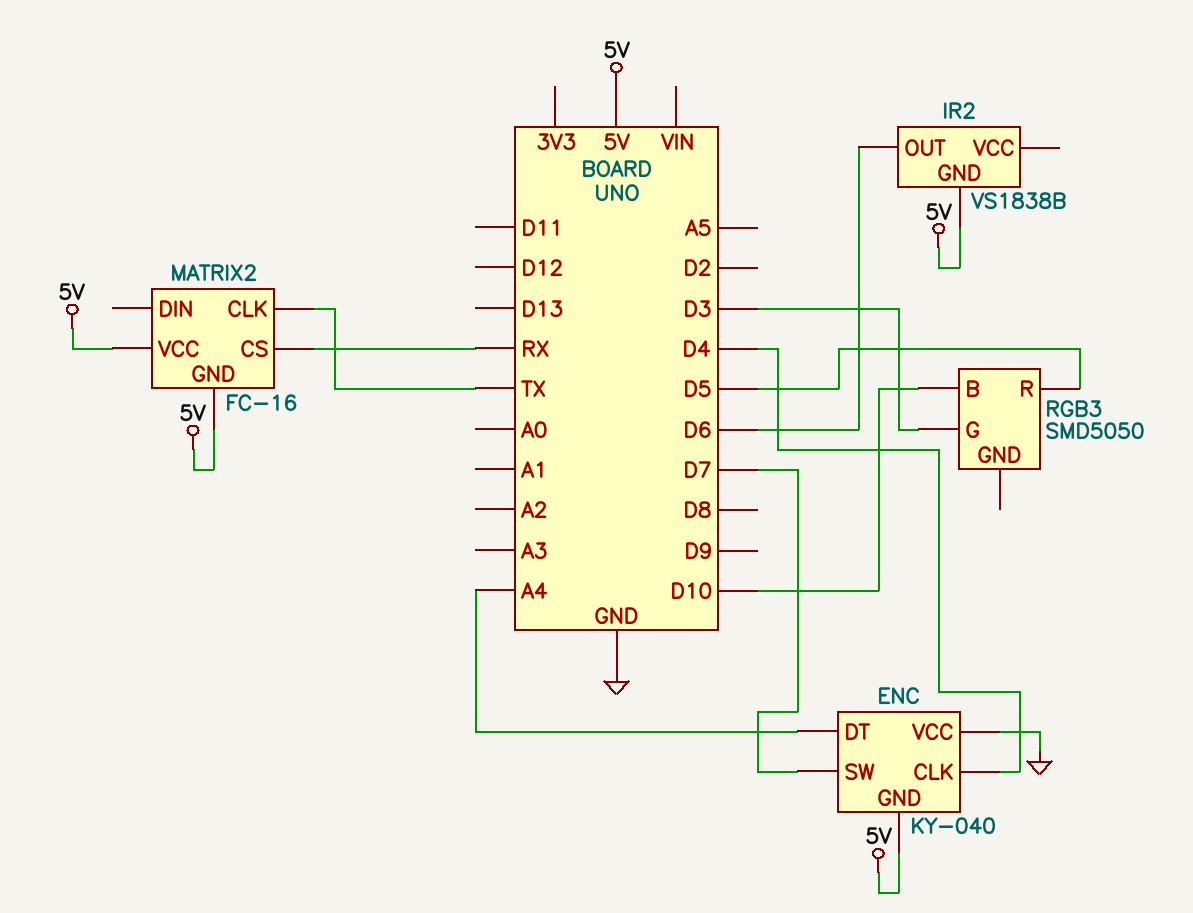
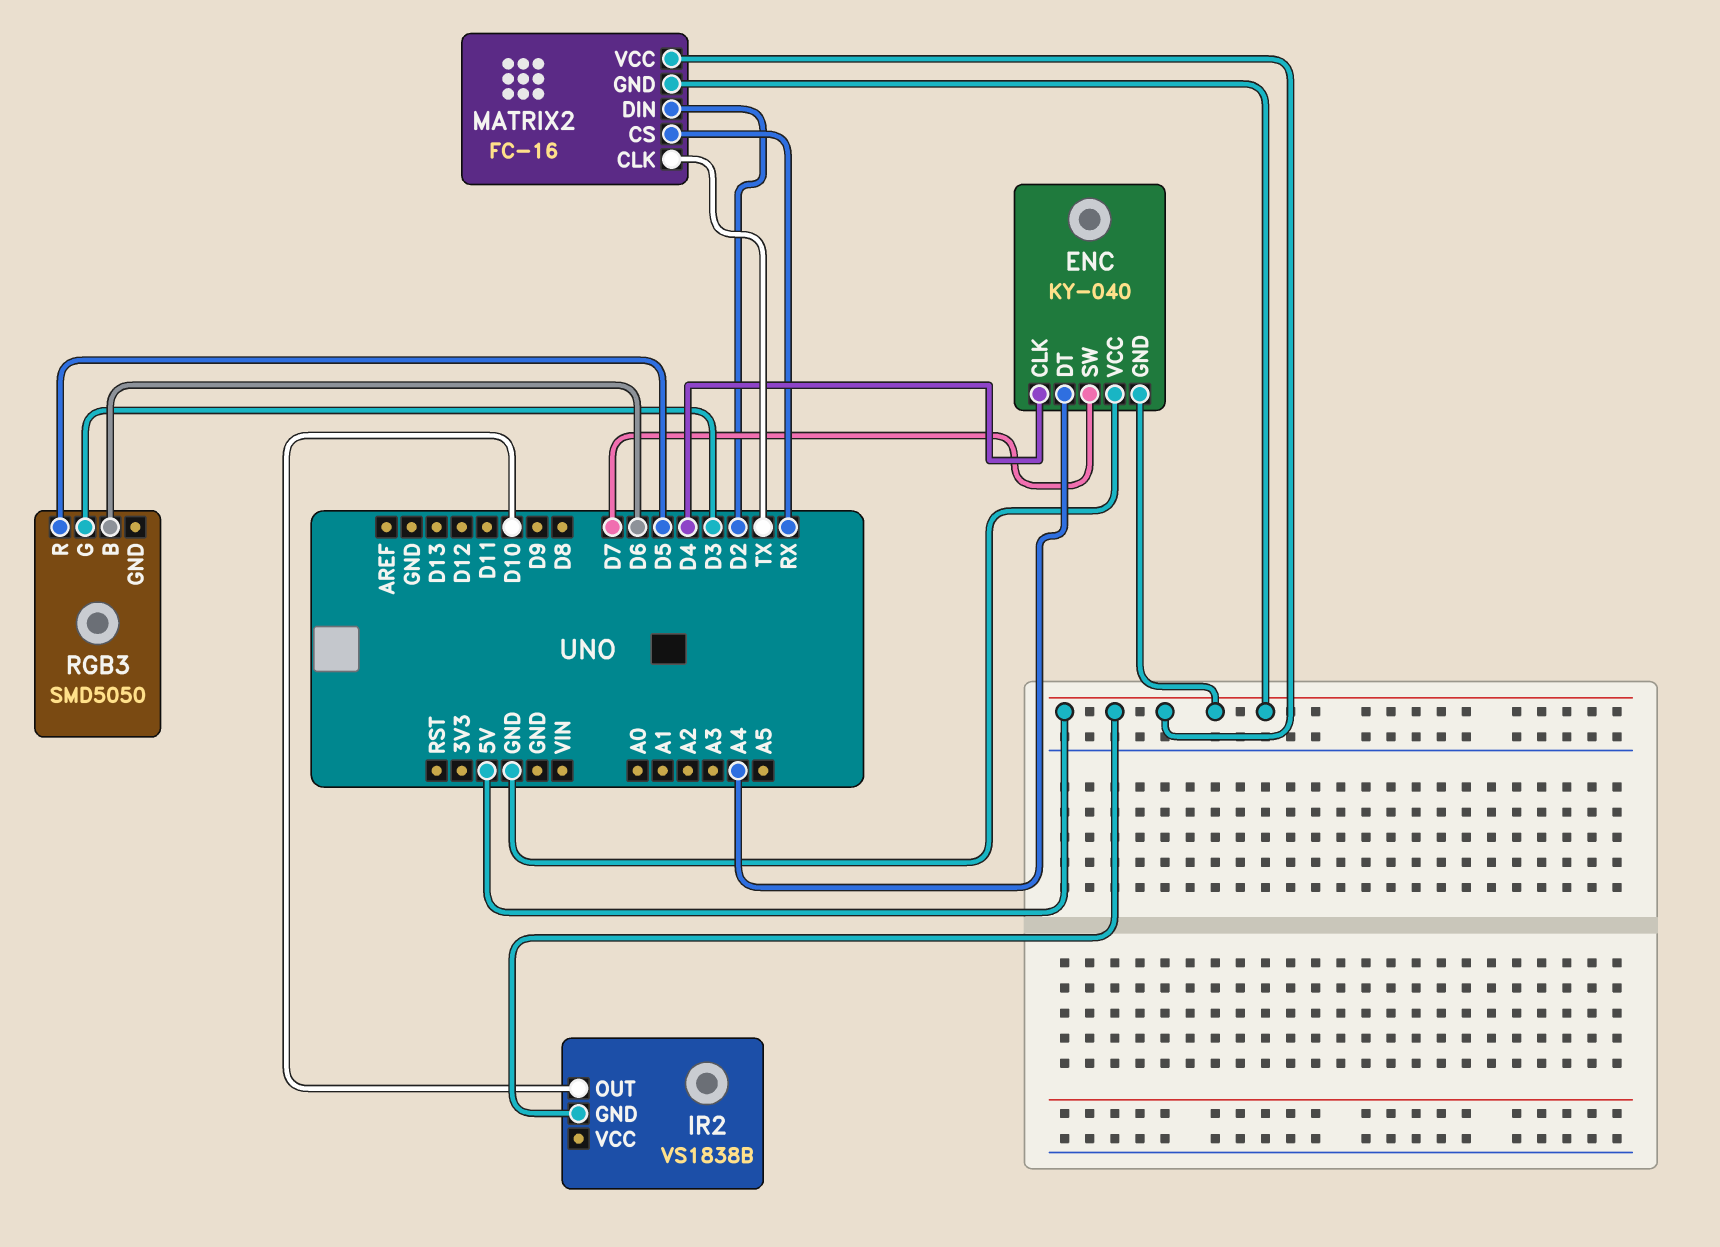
IR2 pin OUT: D6 -> D10
MATRIX2 pin DIN: none -> D2
RGB3 pin B: D10 -> D6

